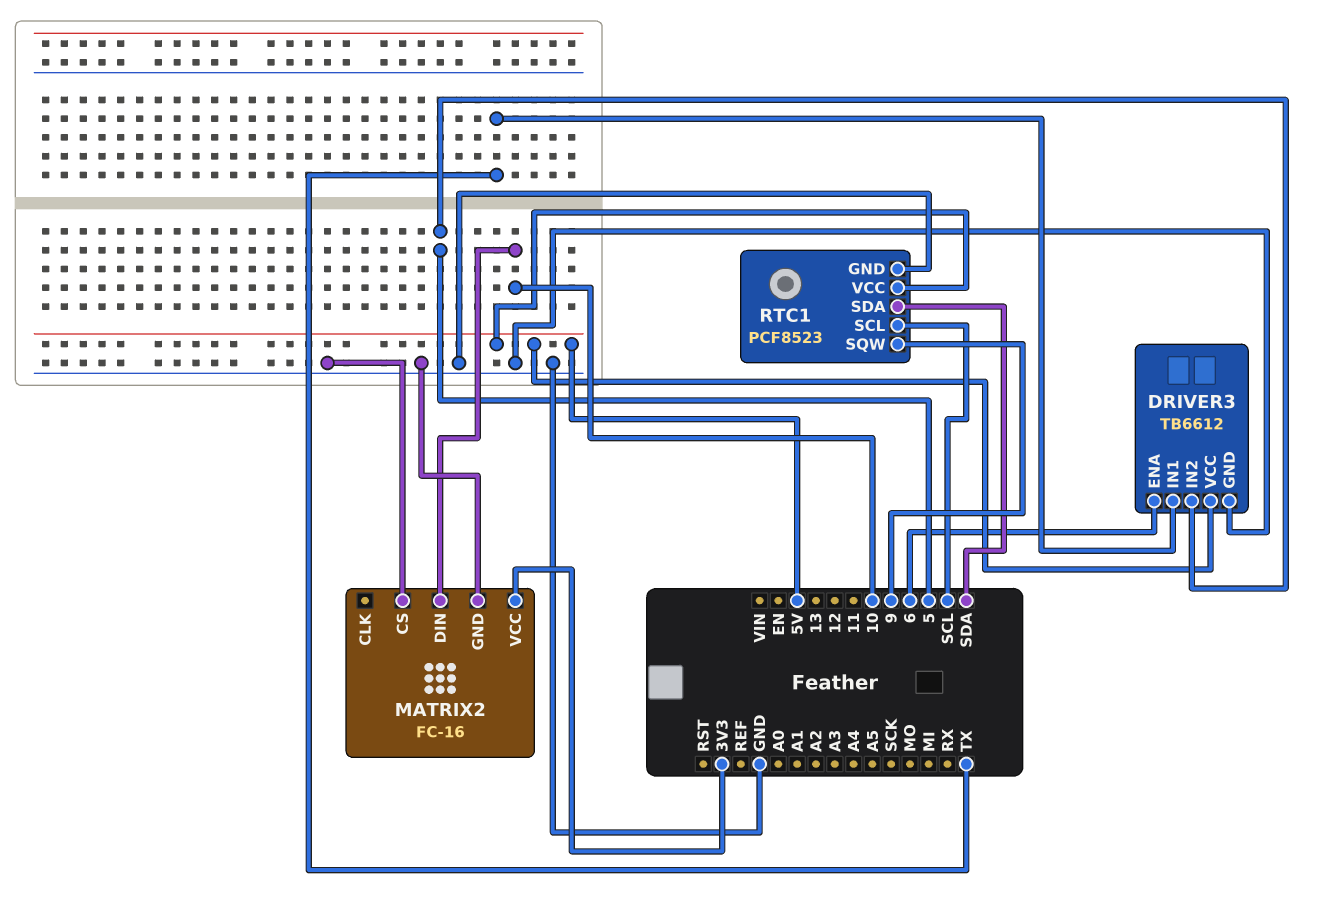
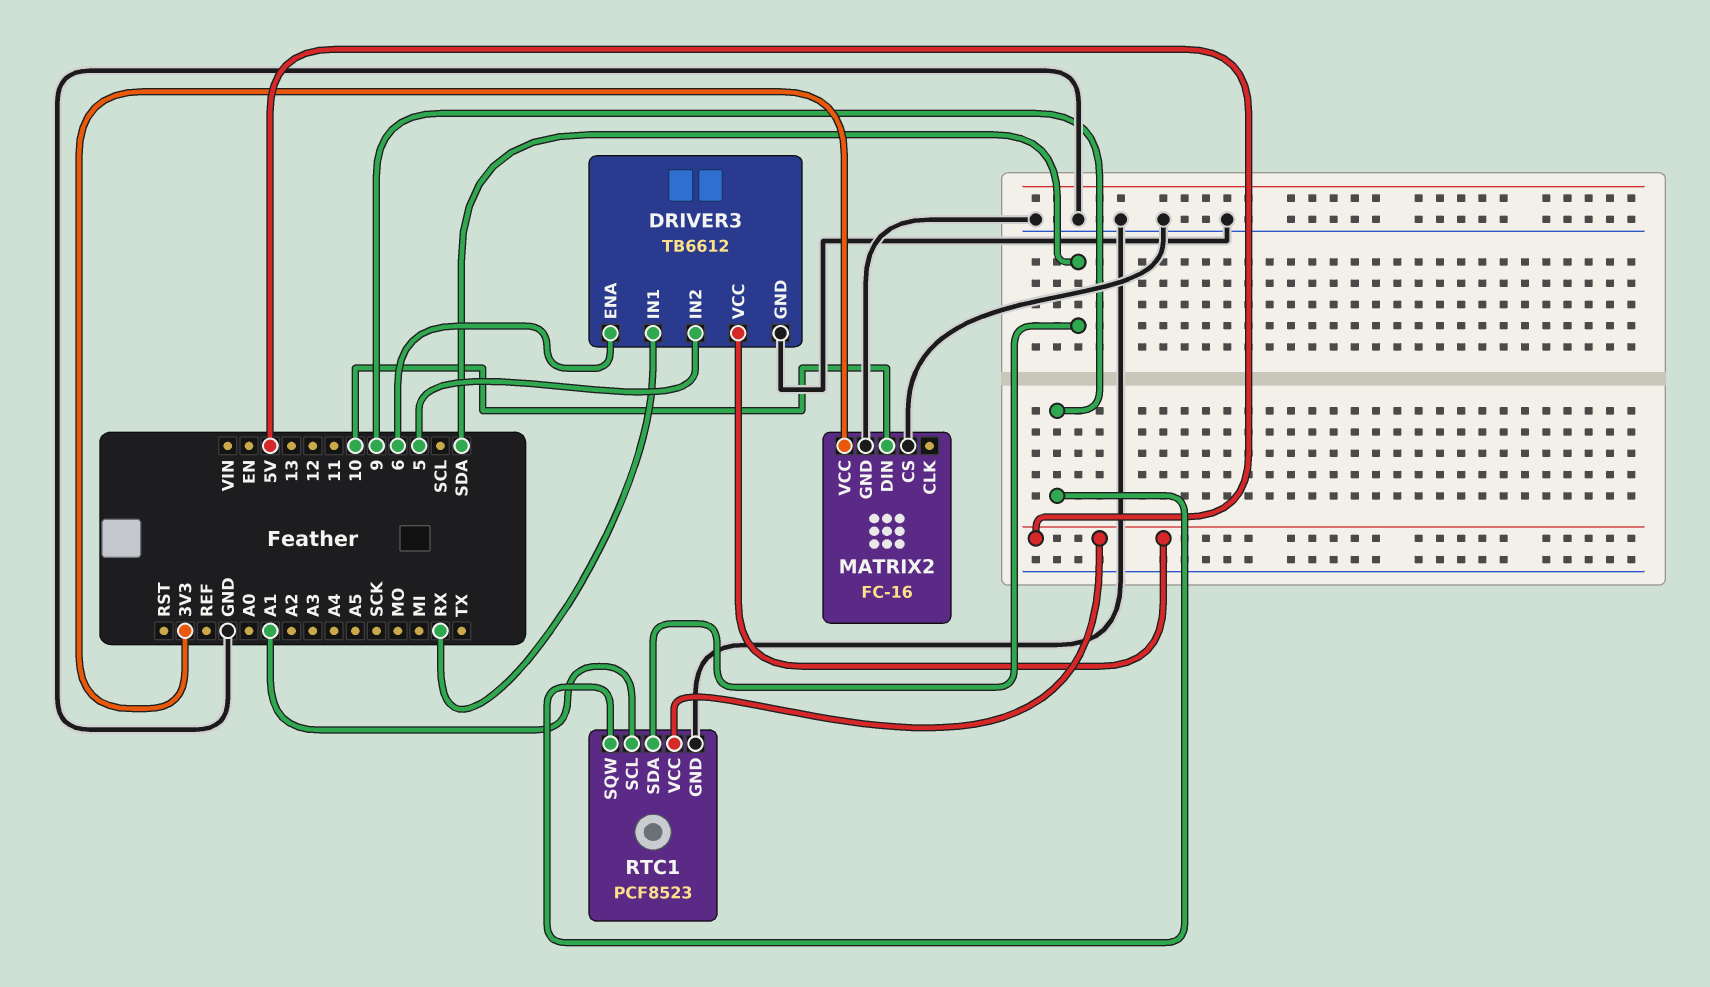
DRIVER3 pin IN1: TX -> RX
RTC1 pin SCL: SCL -> A1

